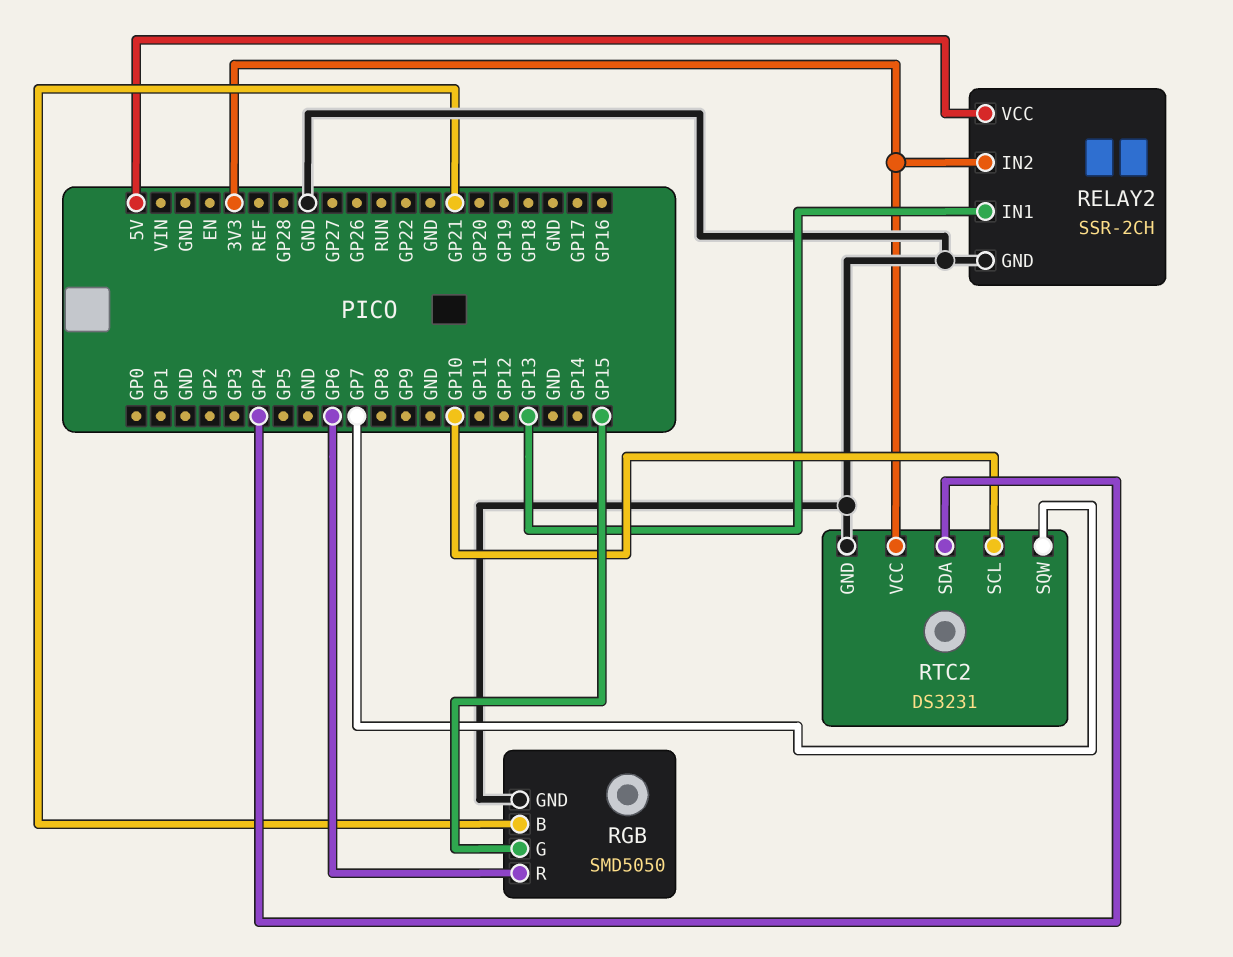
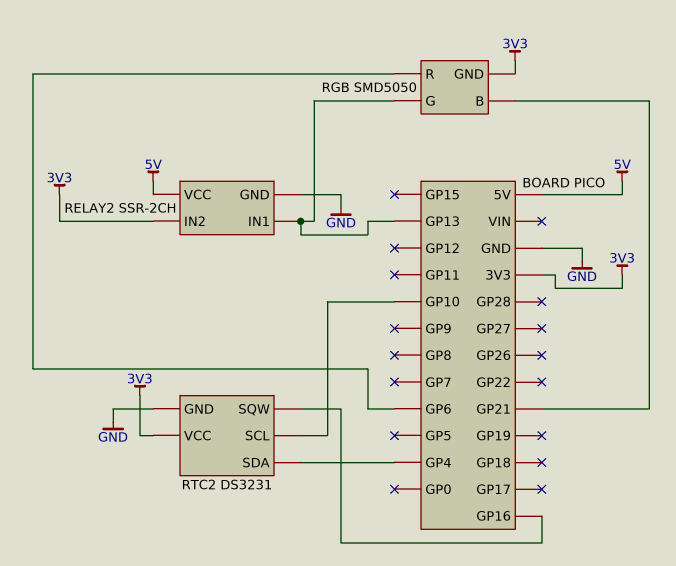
RGB pin G: GP15 -> GP13
RGB pin GND: GND -> 3V3
RTC2 pin SQW: GP7 -> GP16

